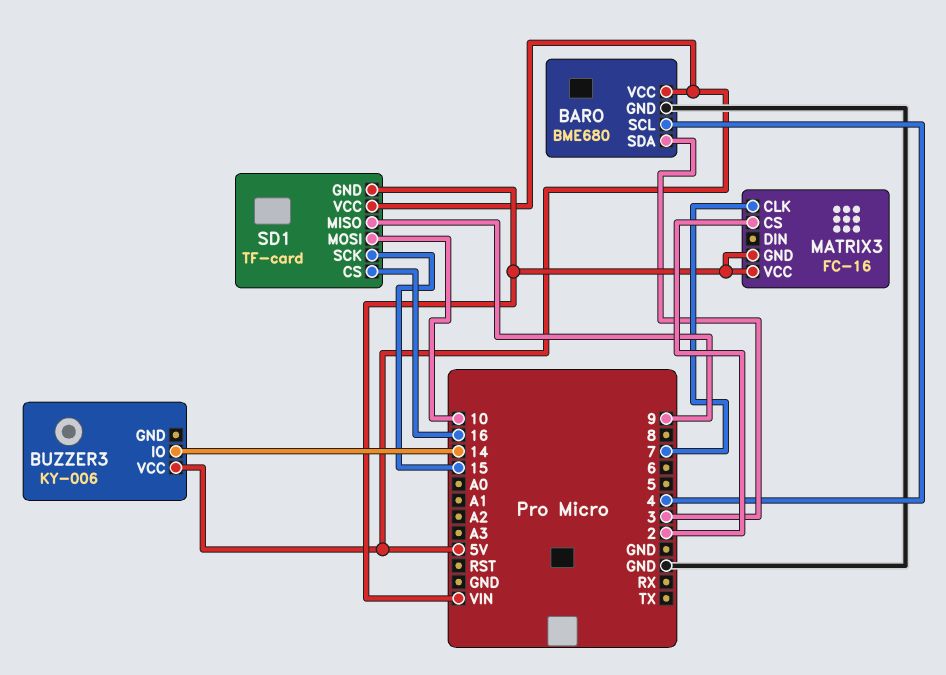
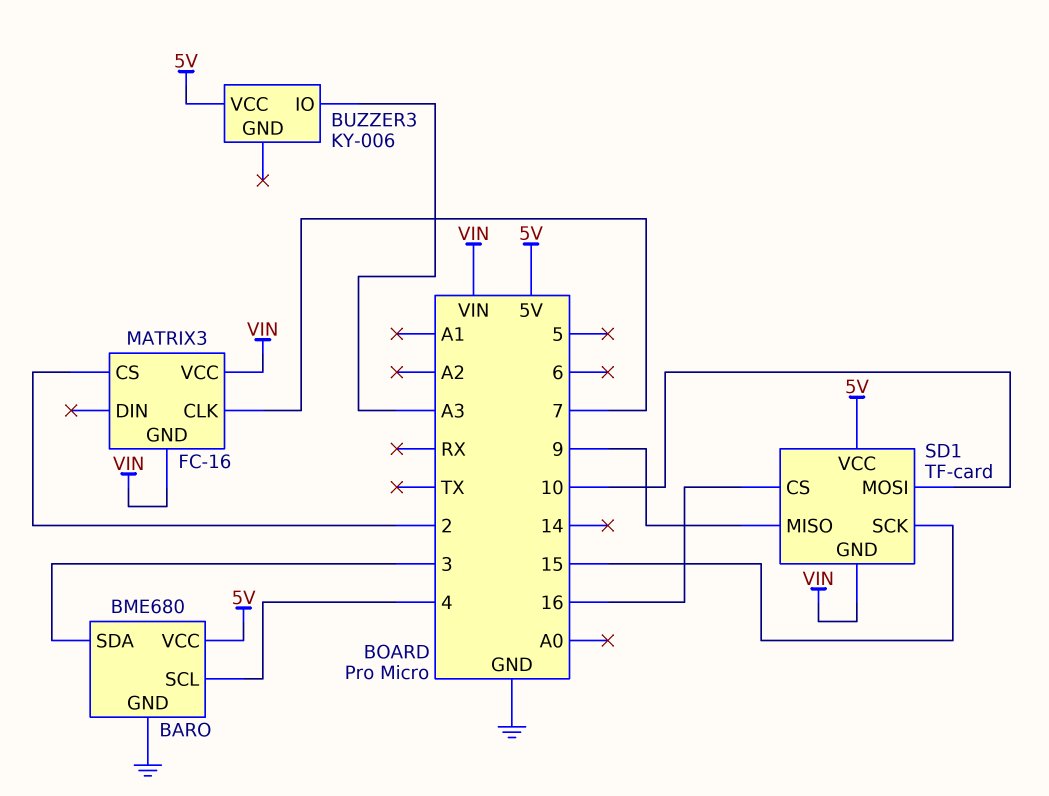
BUZZER3 pin IO: 14 -> A3

